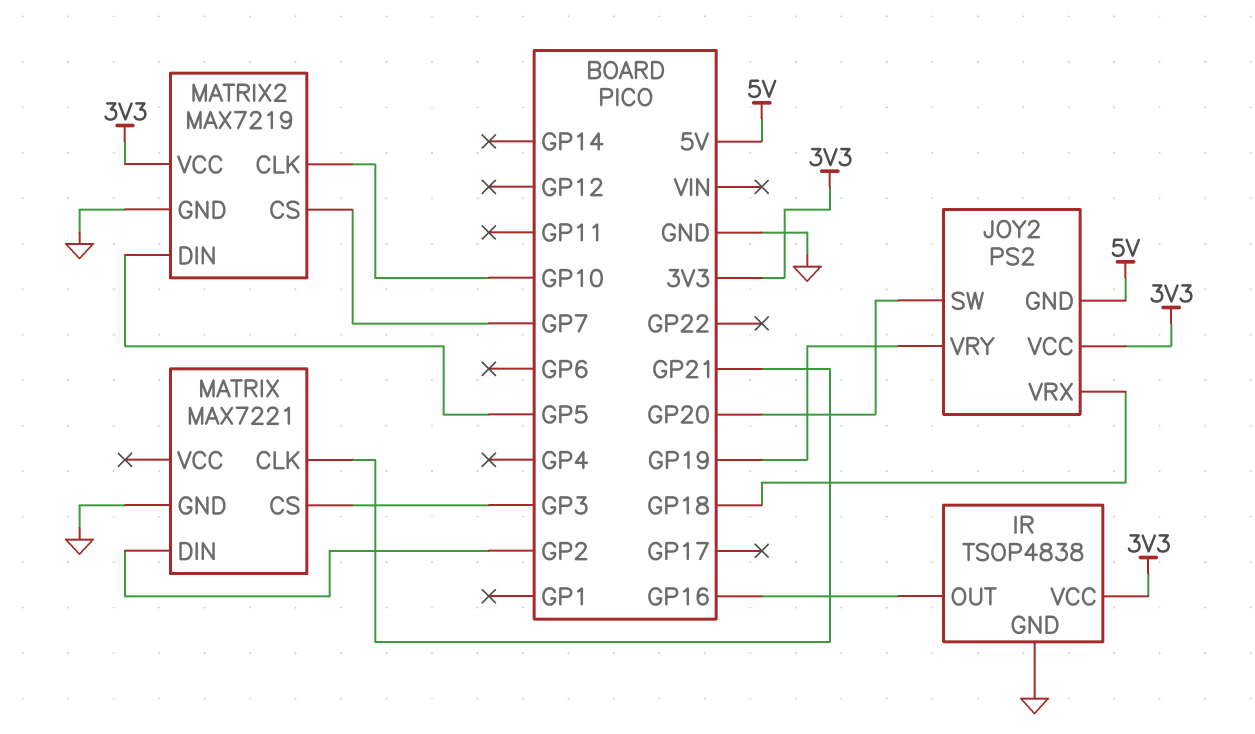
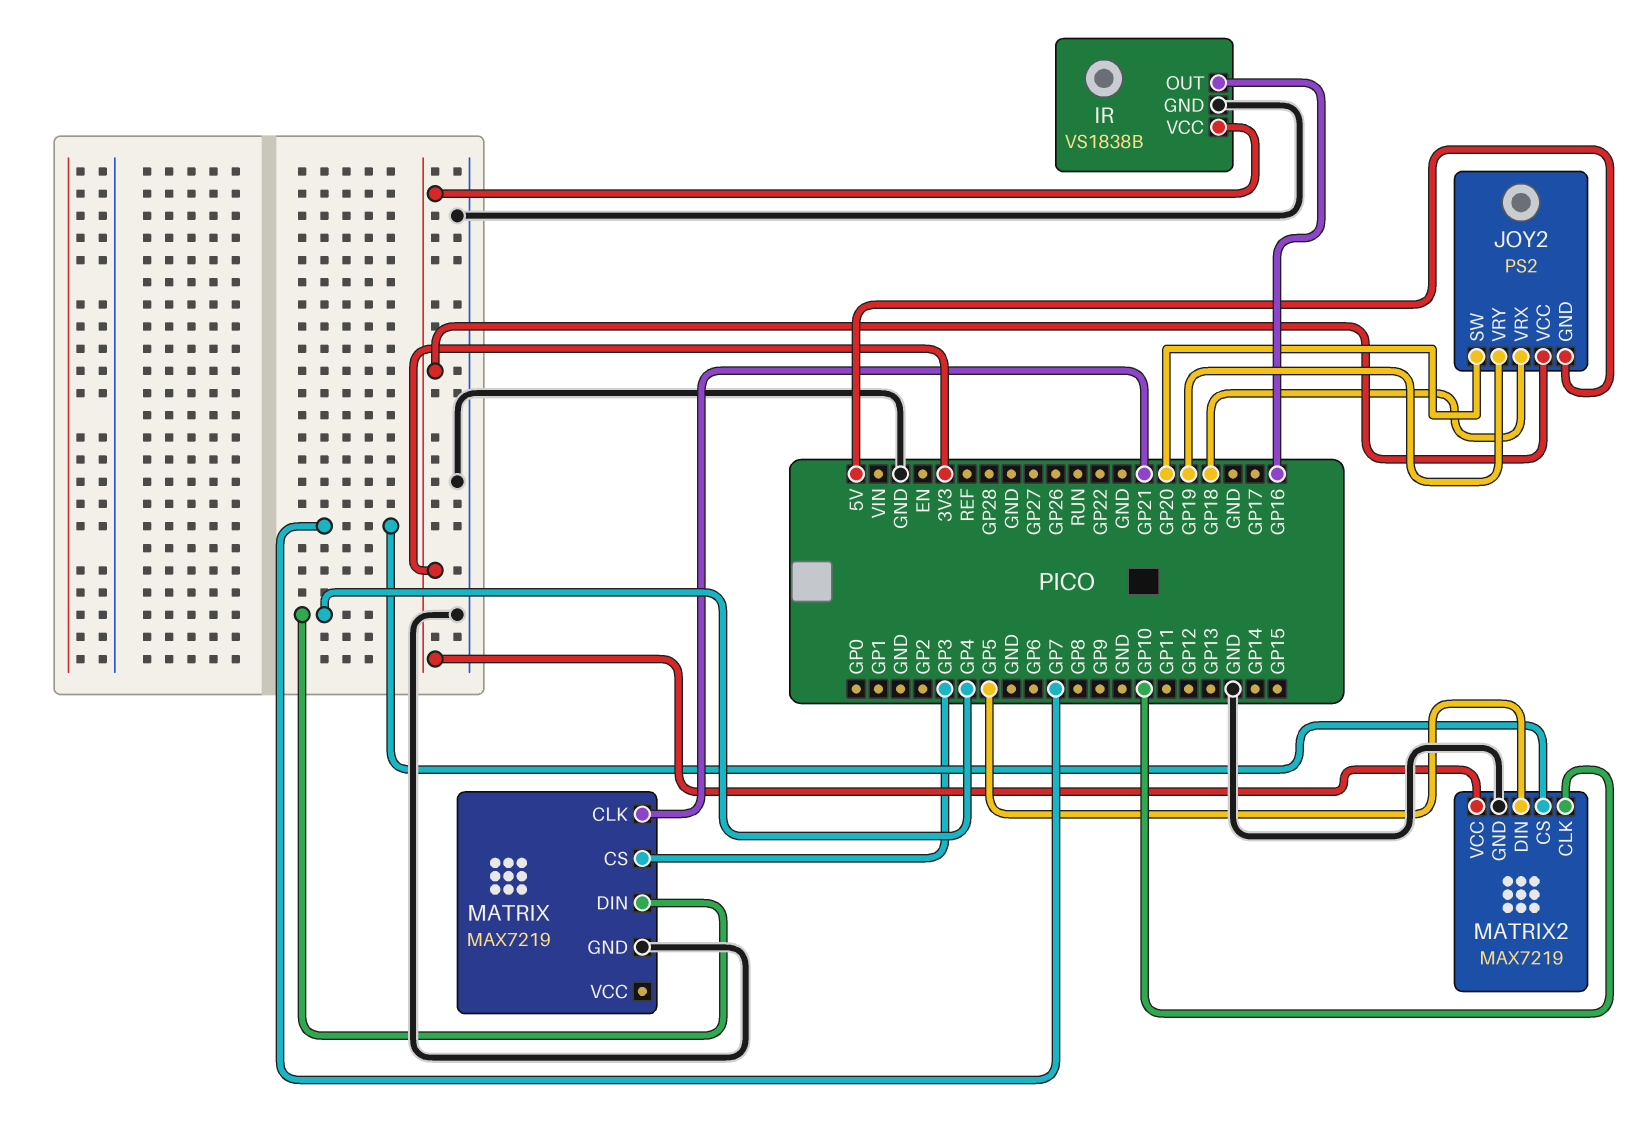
IR: TSOP4838 -> VS1838B
MATRIX: MAX7221 -> MAX7219
MATRIX pin DIN: GP2 -> GP4

